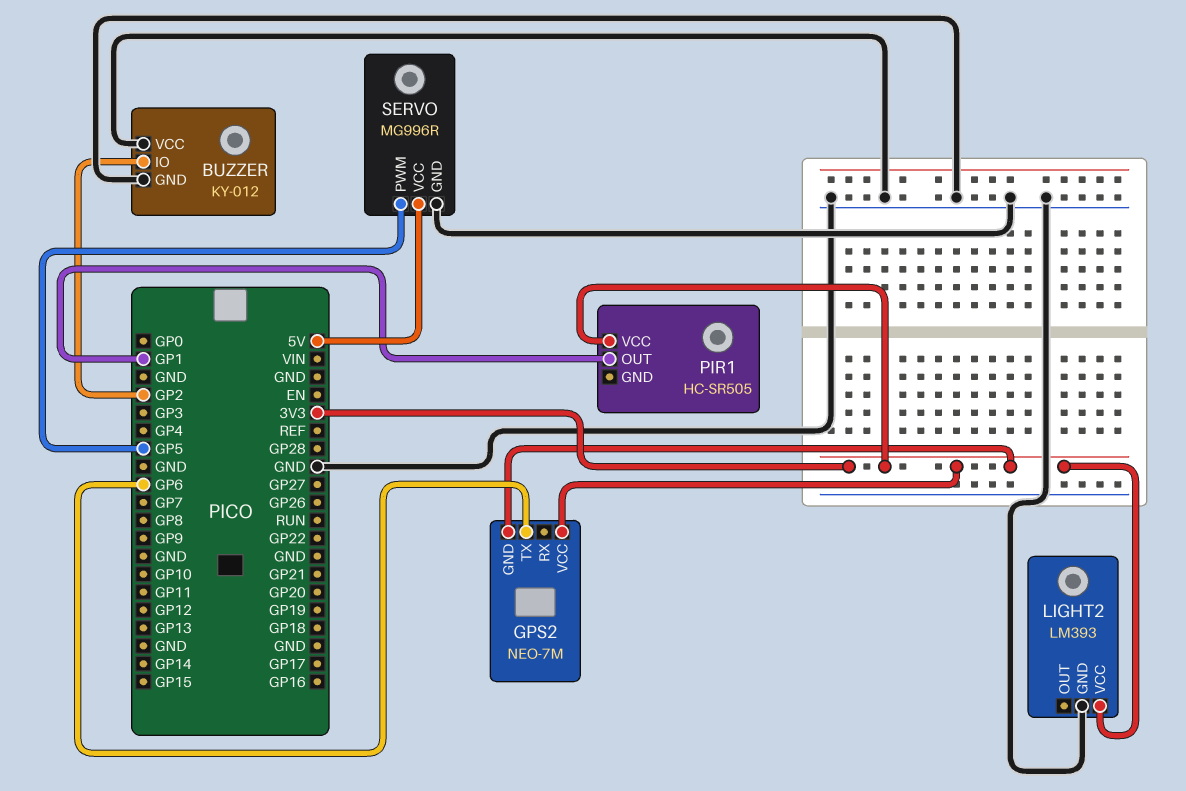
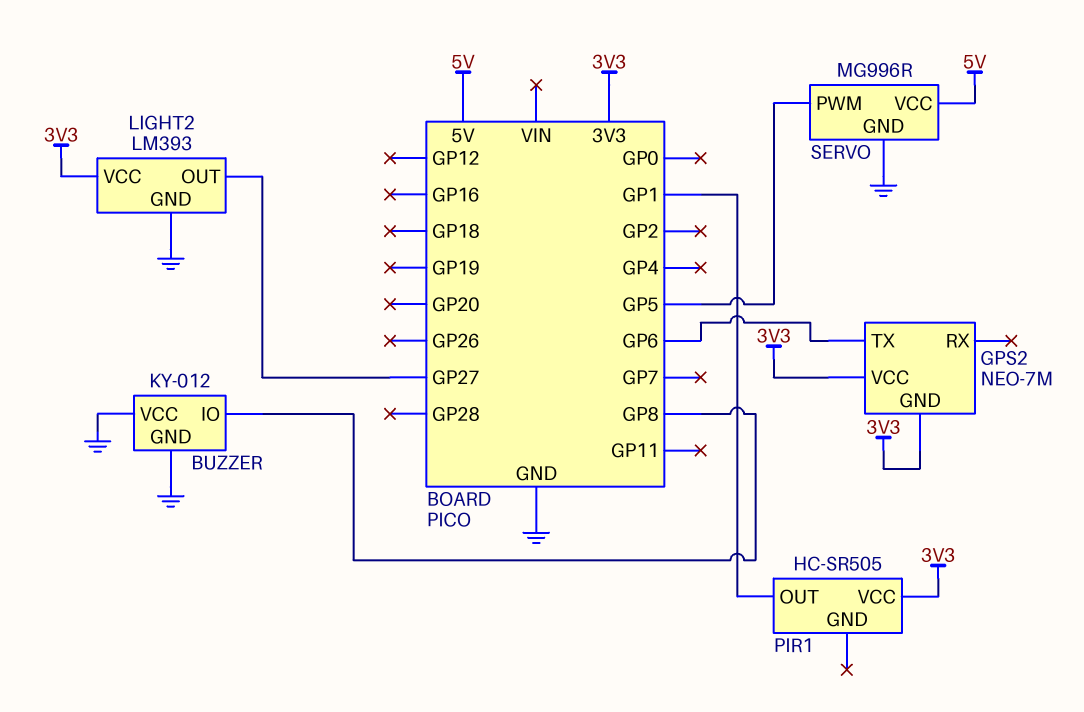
BUZZER pin IO: GP2 -> GP8
LIGHT2 pin OUT: none -> GP27

